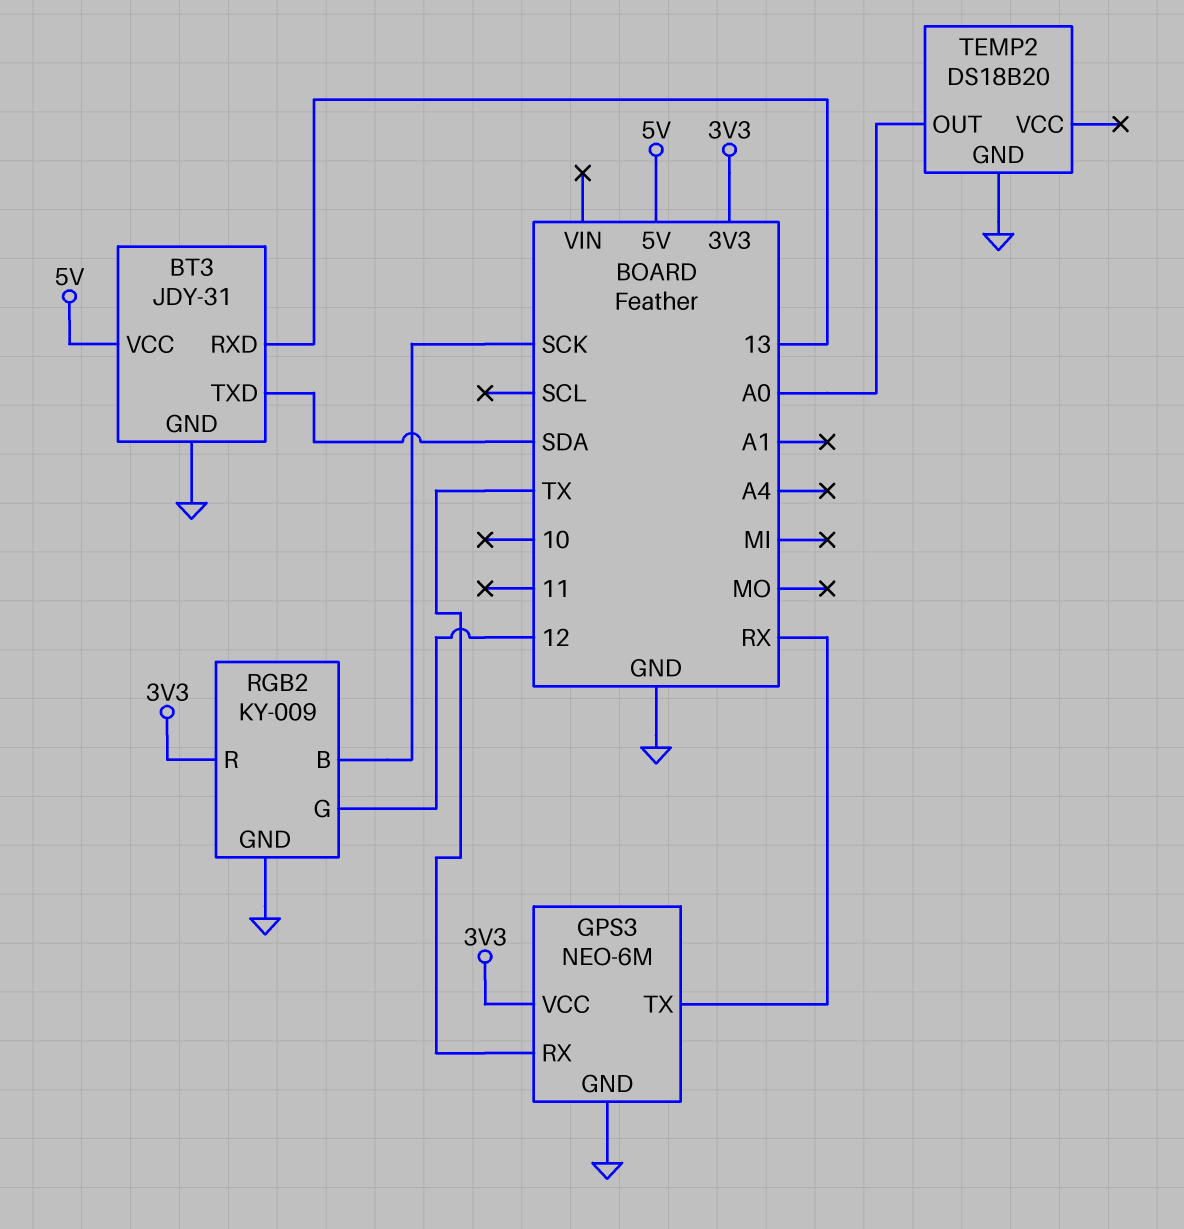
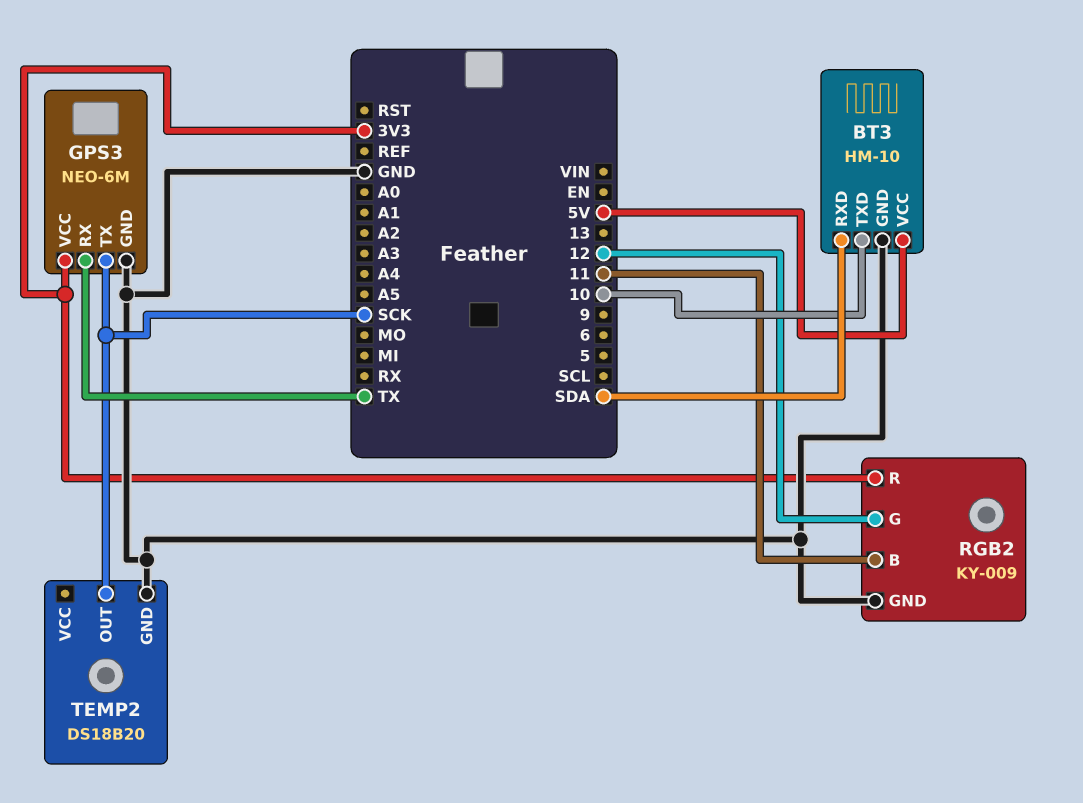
BT3: JDY-31 -> HM-10
BT3 pin RXD: 13 -> SDA
BT3 pin TXD: SDA -> 10
GPS3 pin TX: RX -> SCK
RGB2 pin B: SCK -> 11
TEMP2 pin OUT: A0 -> SCK

